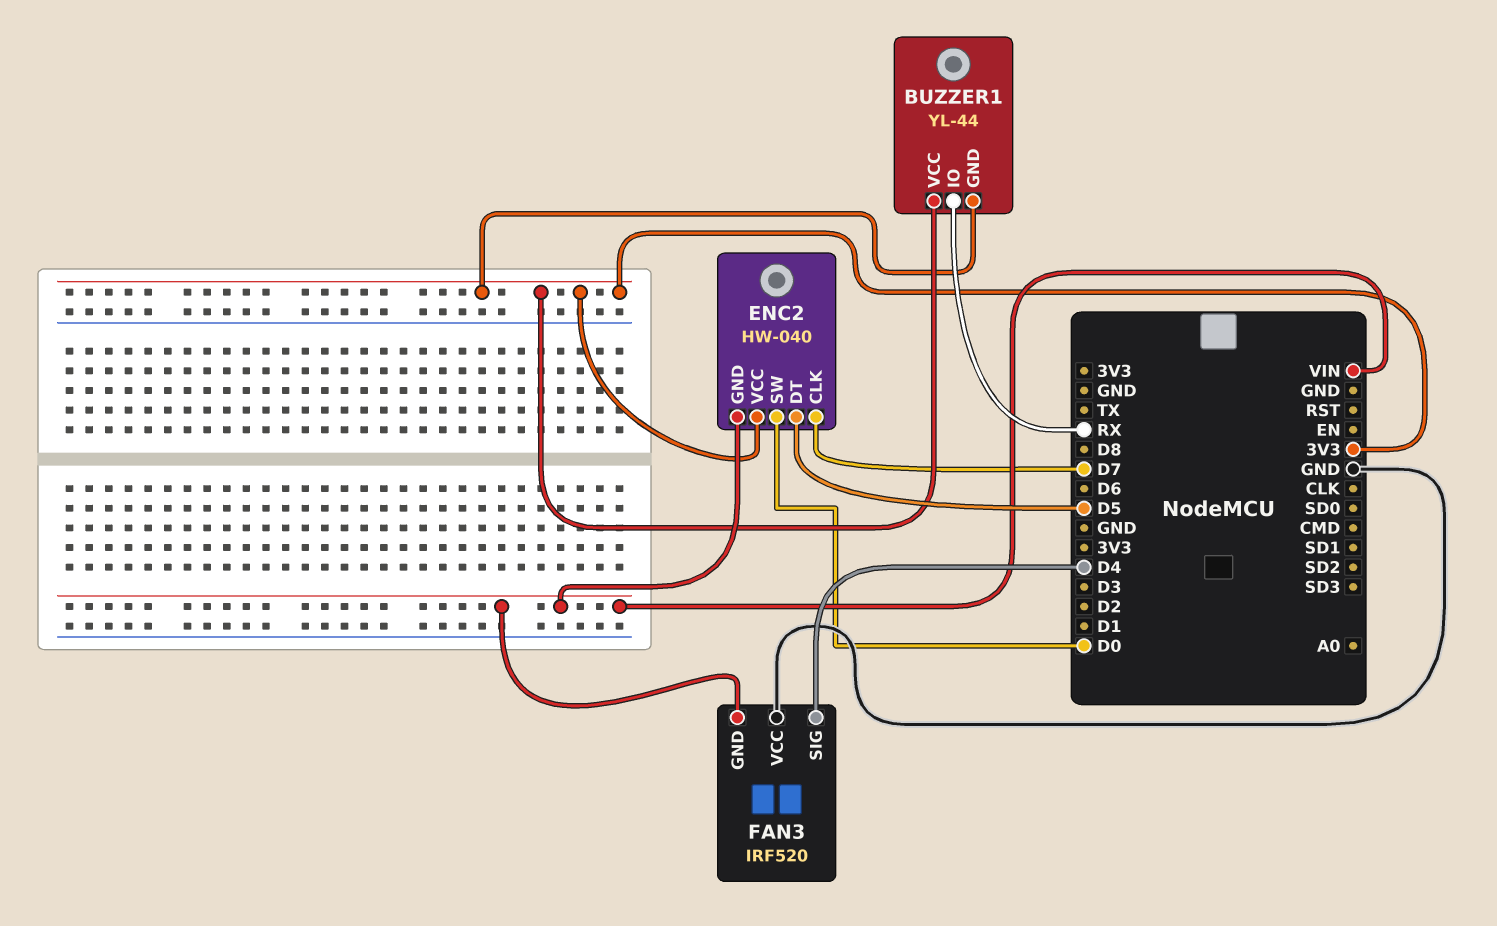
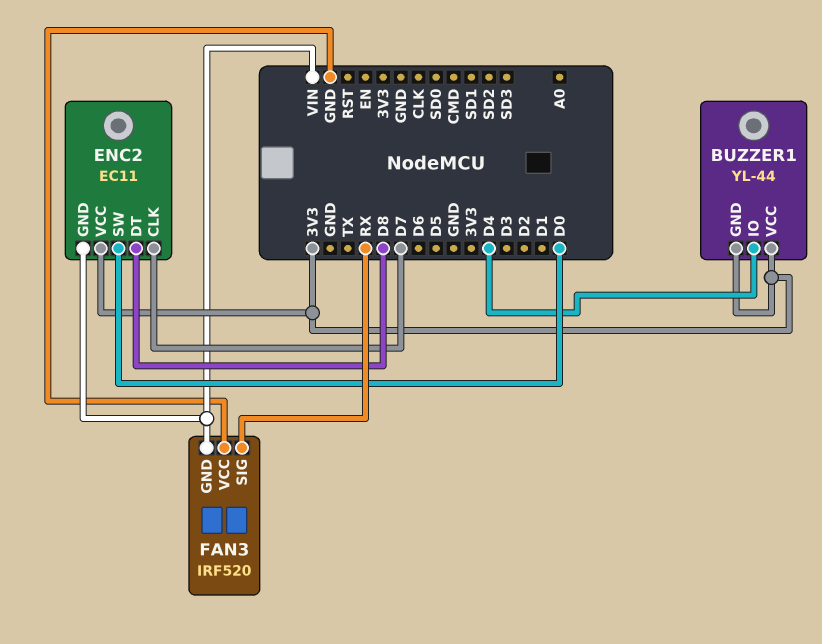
BUZZER1 pin IO: RX -> D4
ENC2: HW-040 -> EC11
ENC2 pin DT: D5 -> D8
FAN3 pin SIG: D4 -> RX

